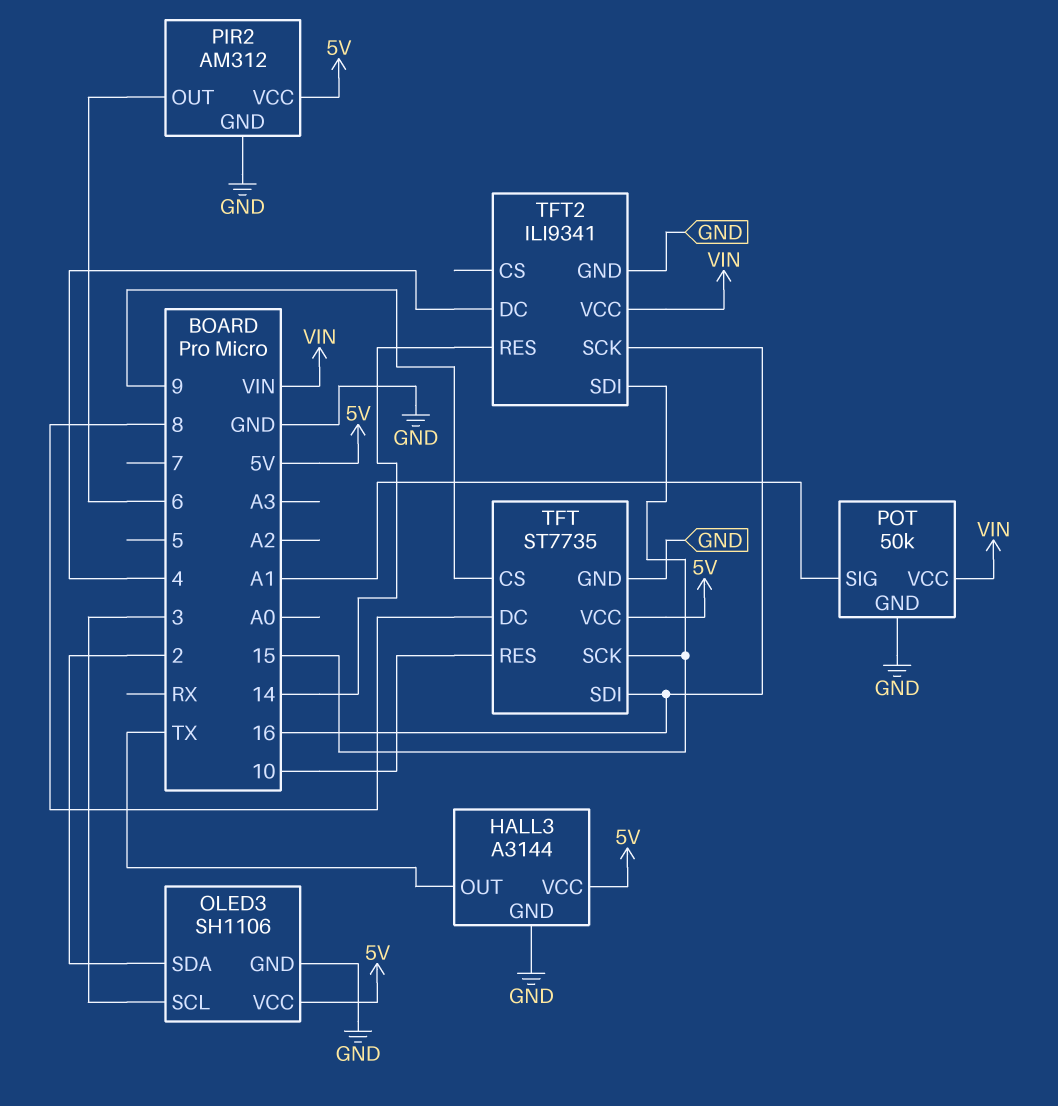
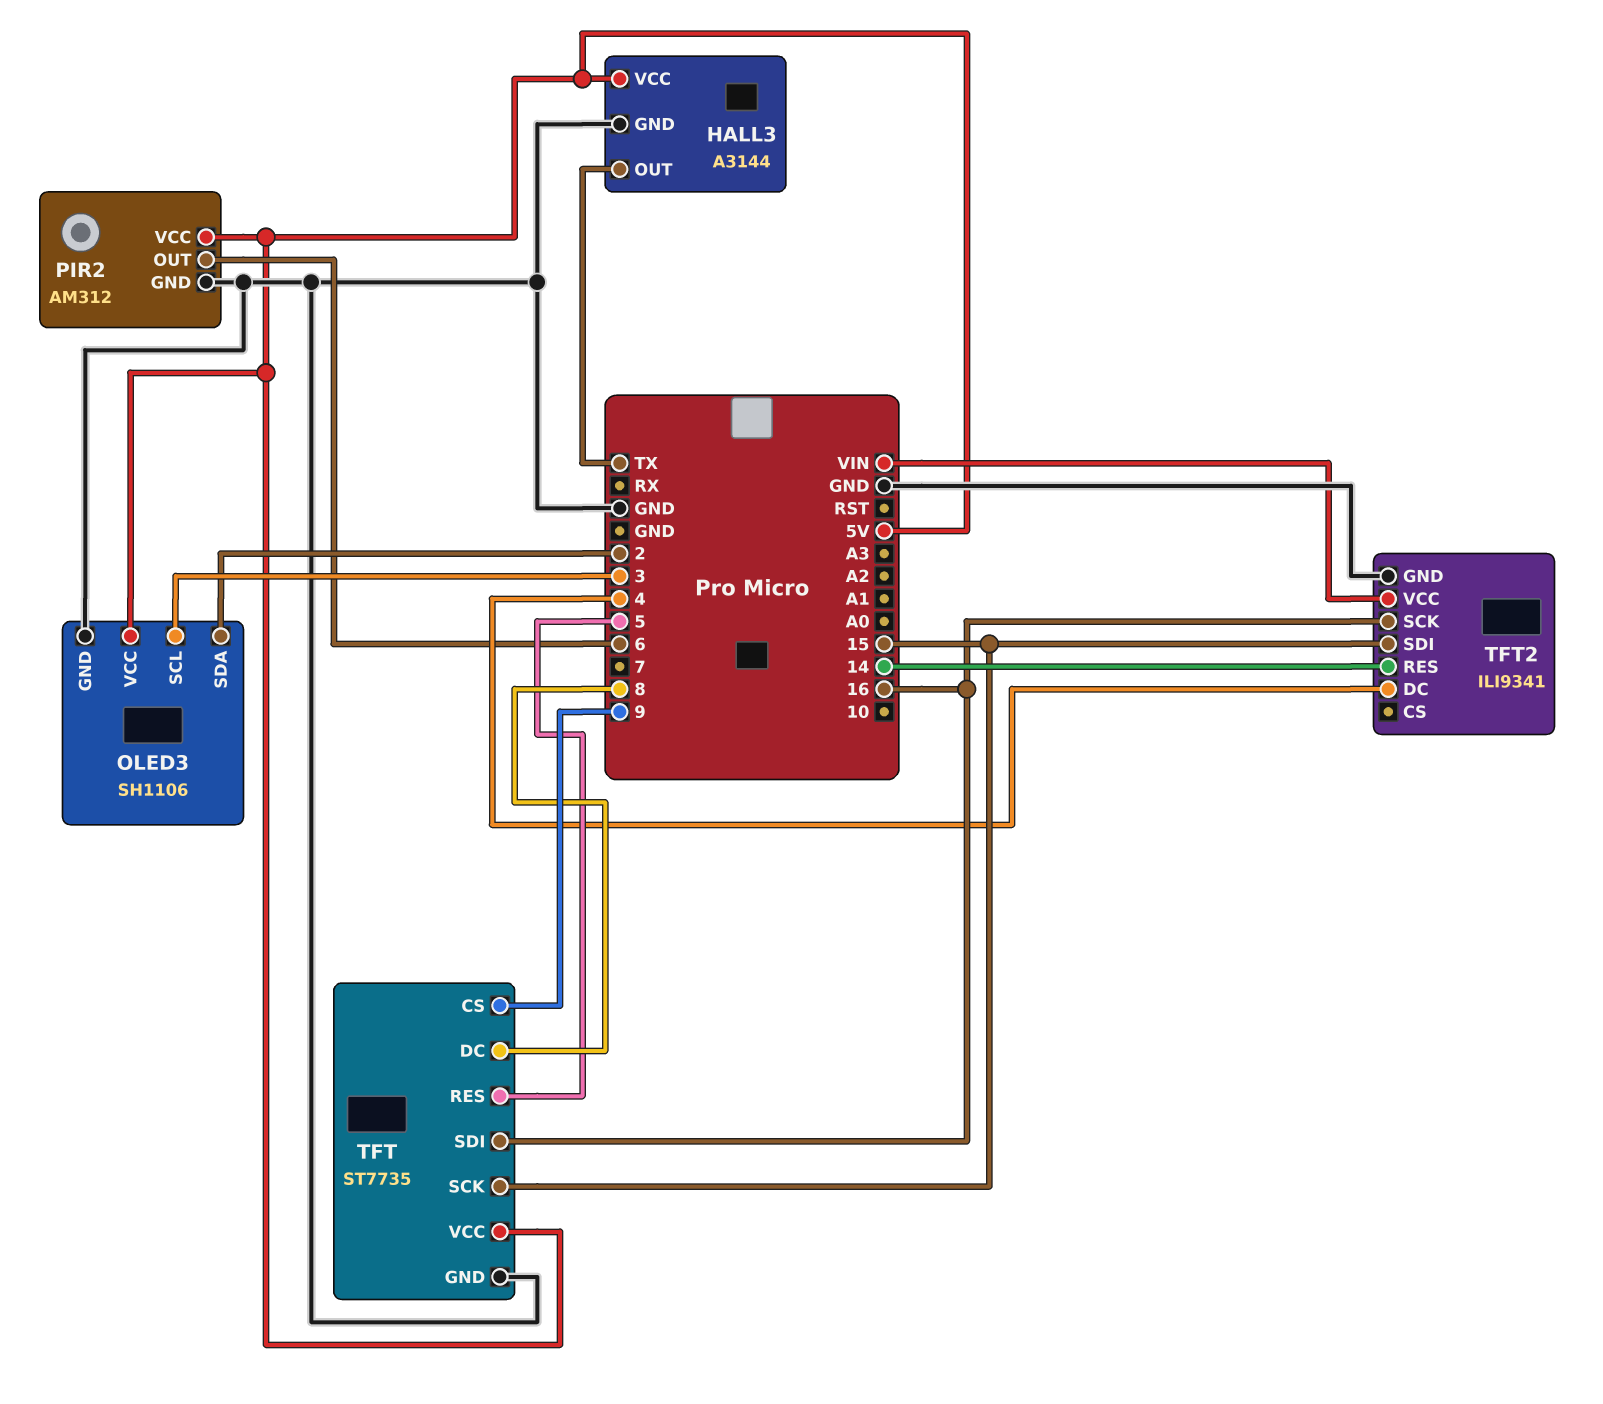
POT: 50k -> none
POT pin GND: GND -> none
POT pin SIG: A1 -> none
POT pin VCC: VIN -> none
TFT pin RES: 10 -> 5

